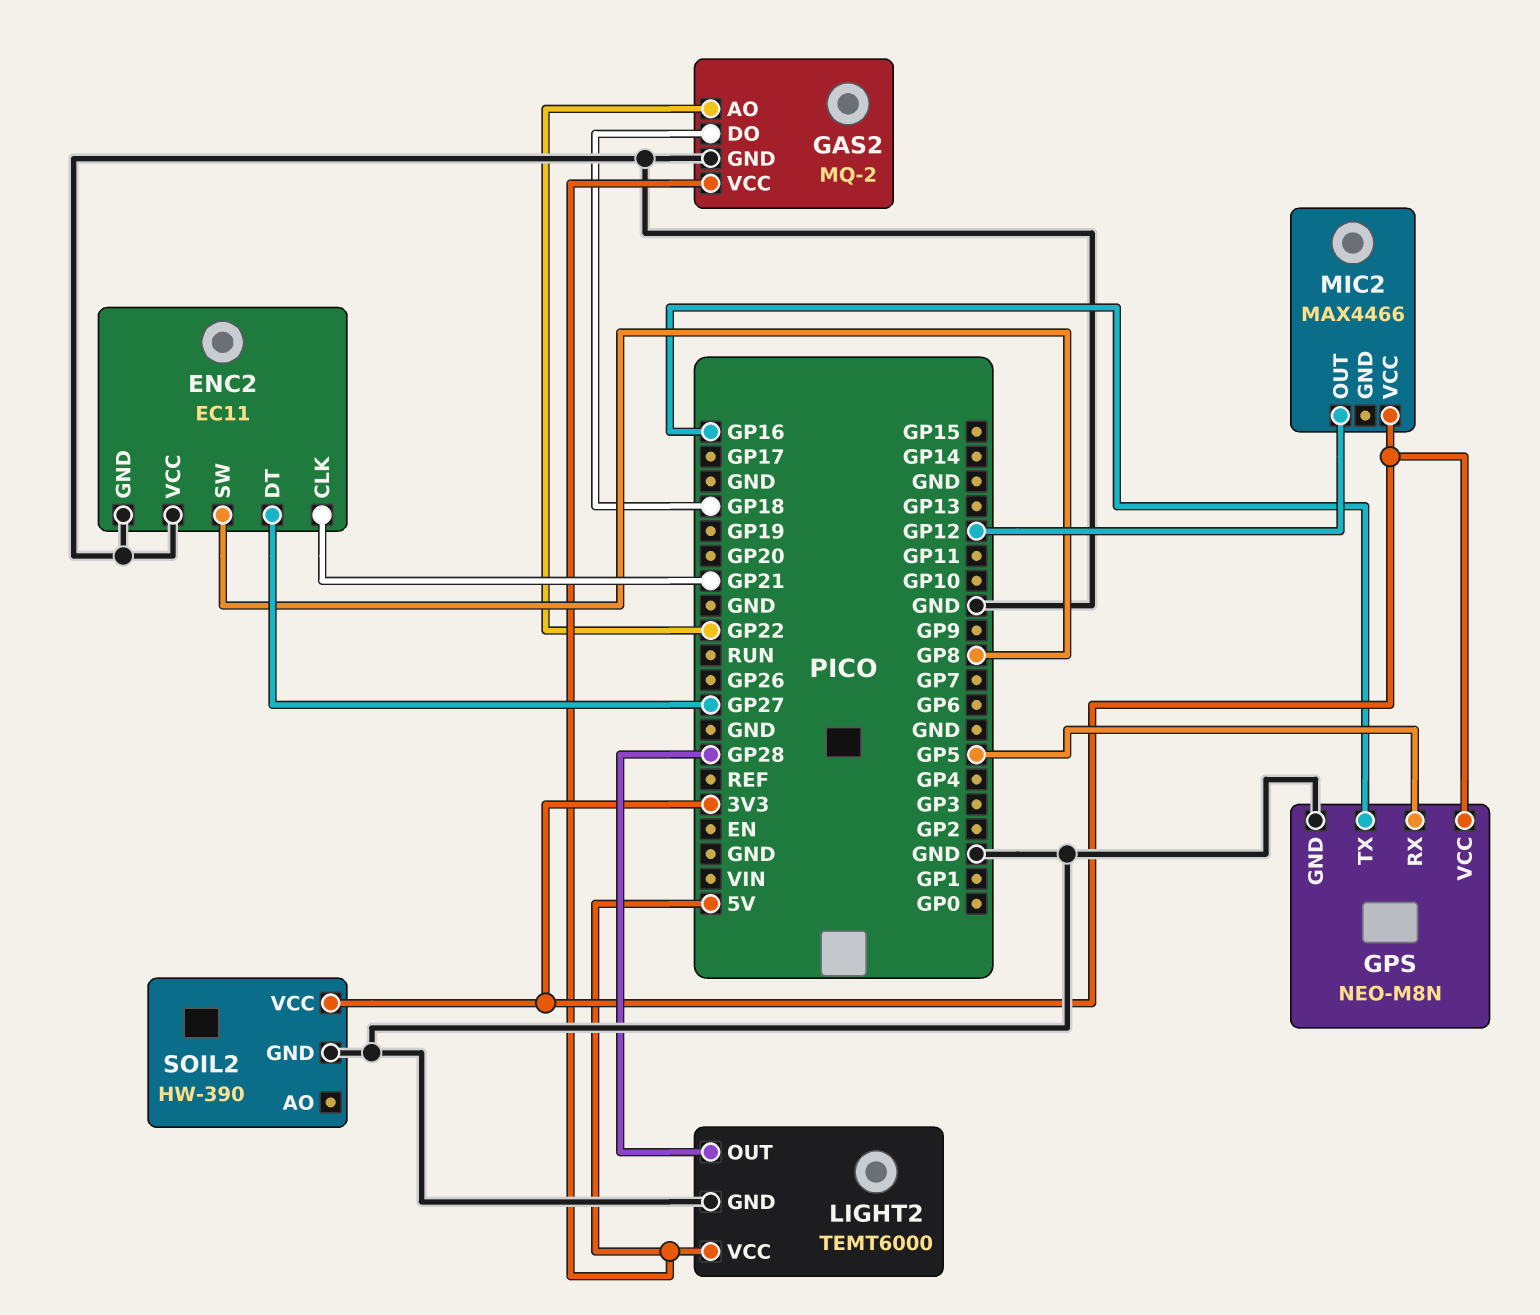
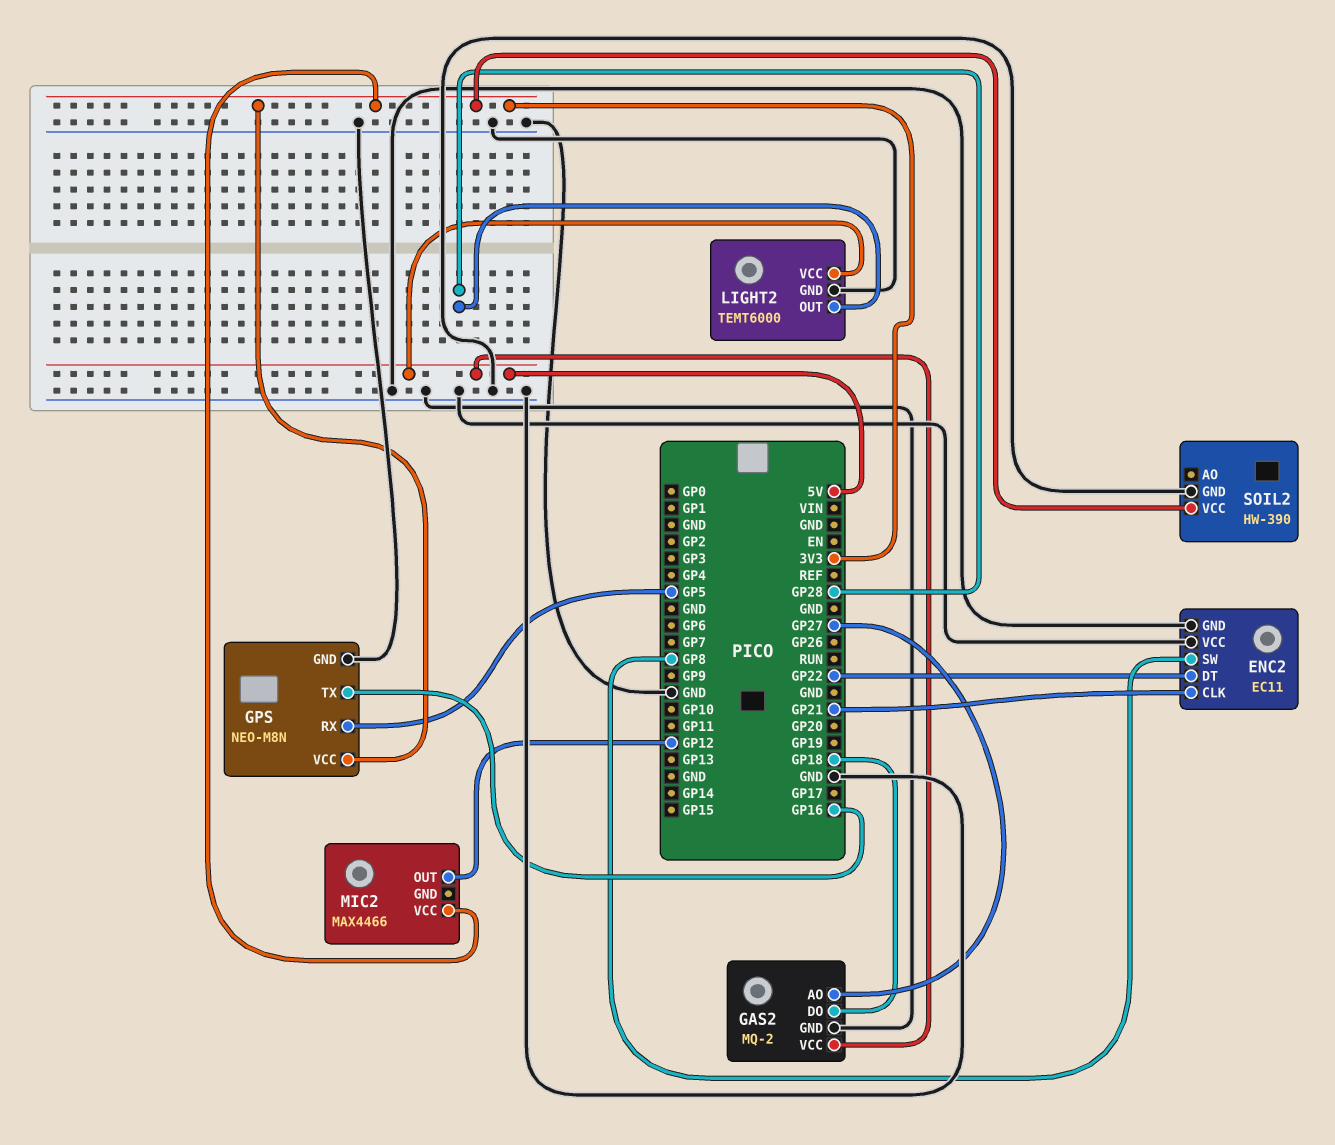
ENC2 pin DT: GP27 -> GP22
GAS2 pin AO: GP22 -> GP27

